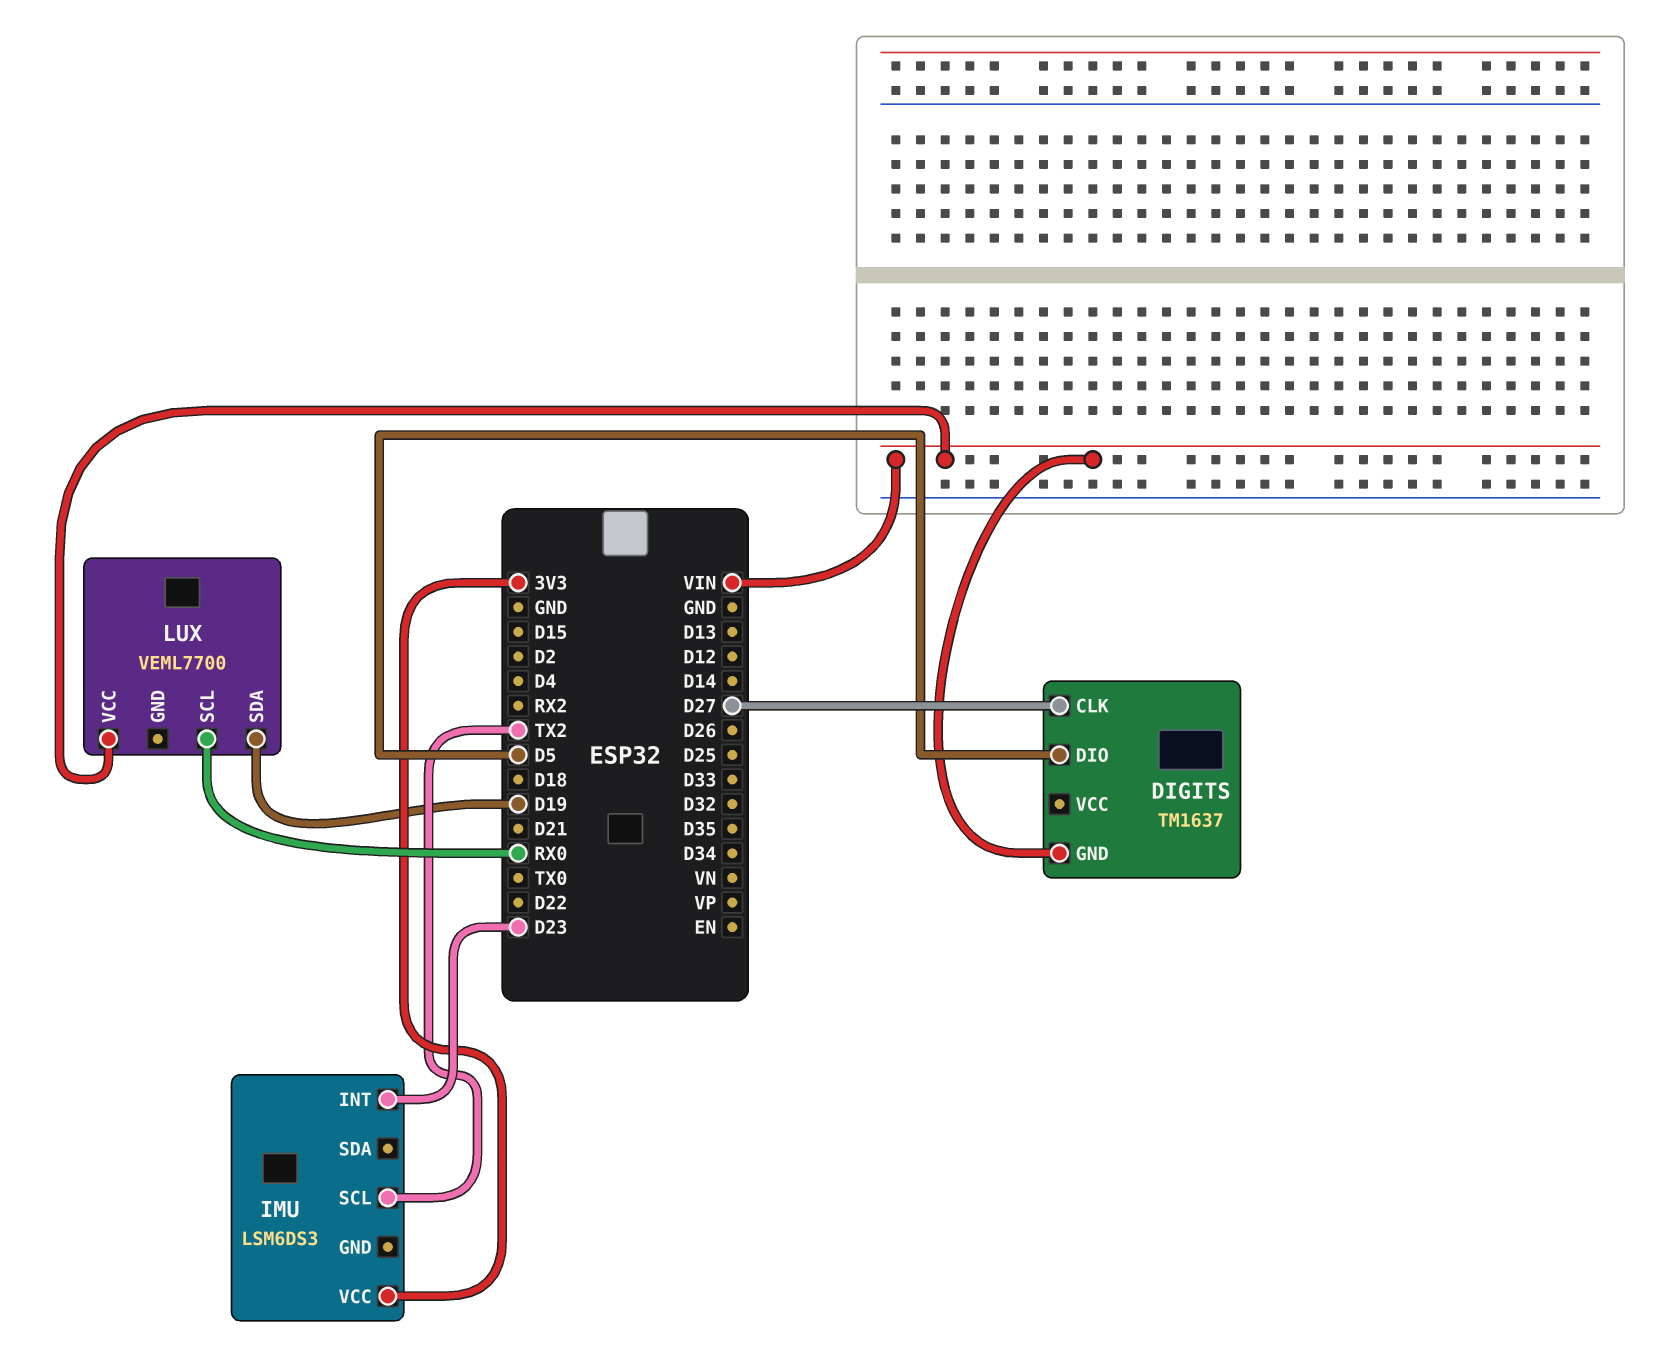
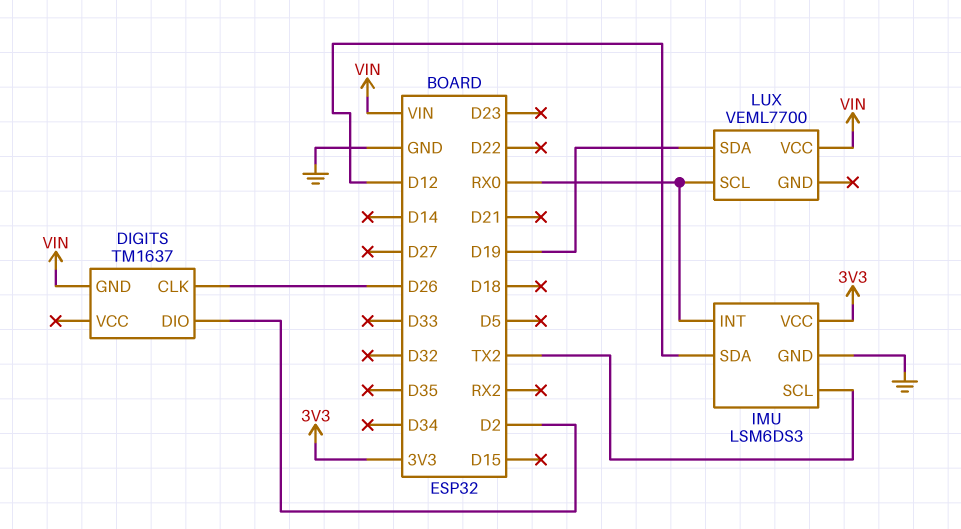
DIGITS pin CLK: D27 -> D26
DIGITS pin DIO: D5 -> D2
IMU pin GND: none -> GND
IMU pin INT: D23 -> RX0
IMU pin SDA: none -> D12

